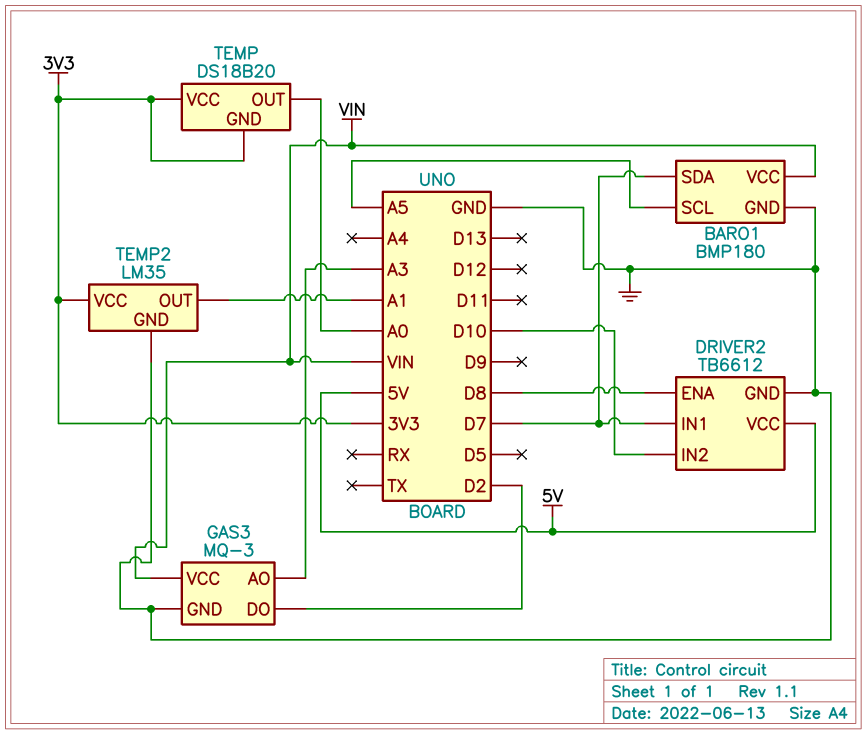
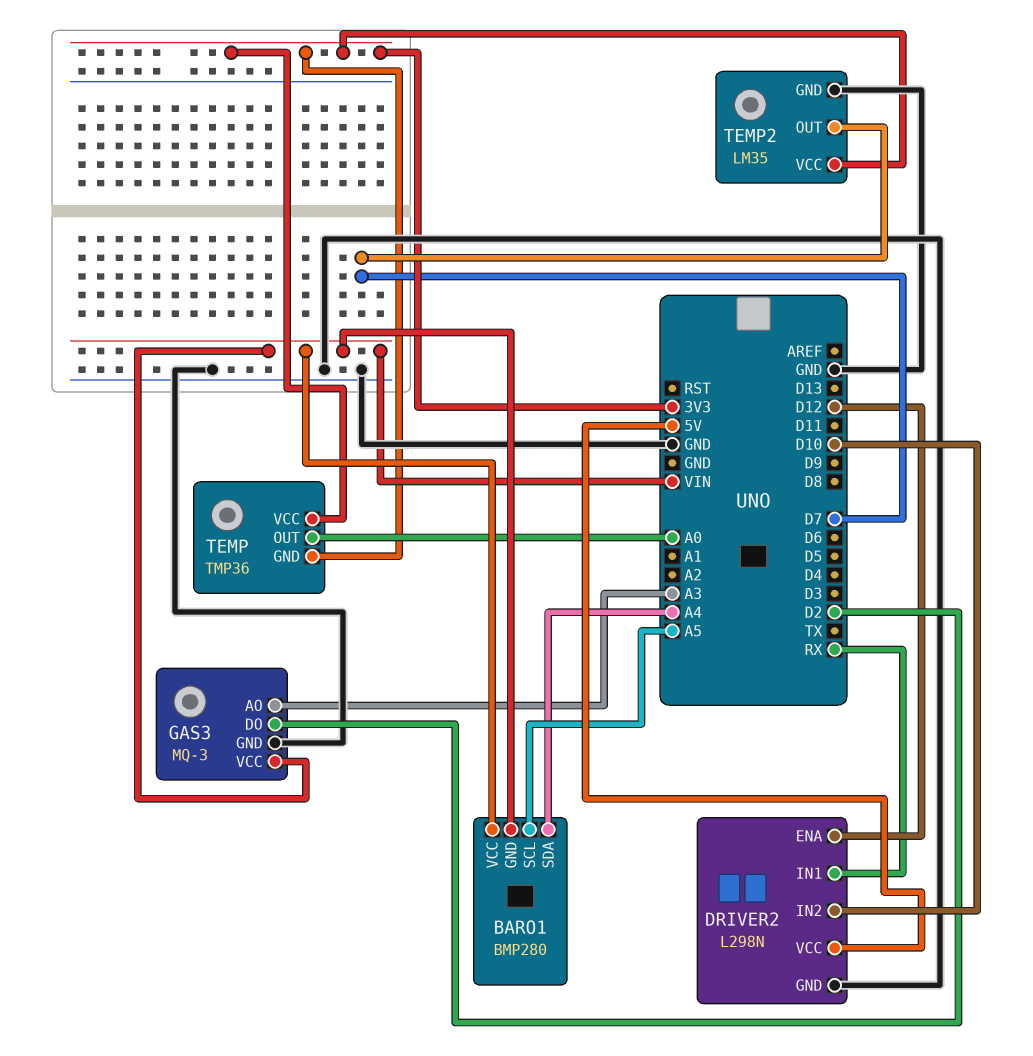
BARO1: BMP180 -> BMP280
BARO1 pin GND: GND -> VIN
BARO1 pin SDA: D7 -> A4
DRIVER2: TB6612 -> L298N
DRIVER2 pin ENA: D8 -> D12
DRIVER2 pin IN1: D7 -> RX
TEMP: DS18B20 -> TMP36
TEMP2 pin OUT: A1 -> D7

